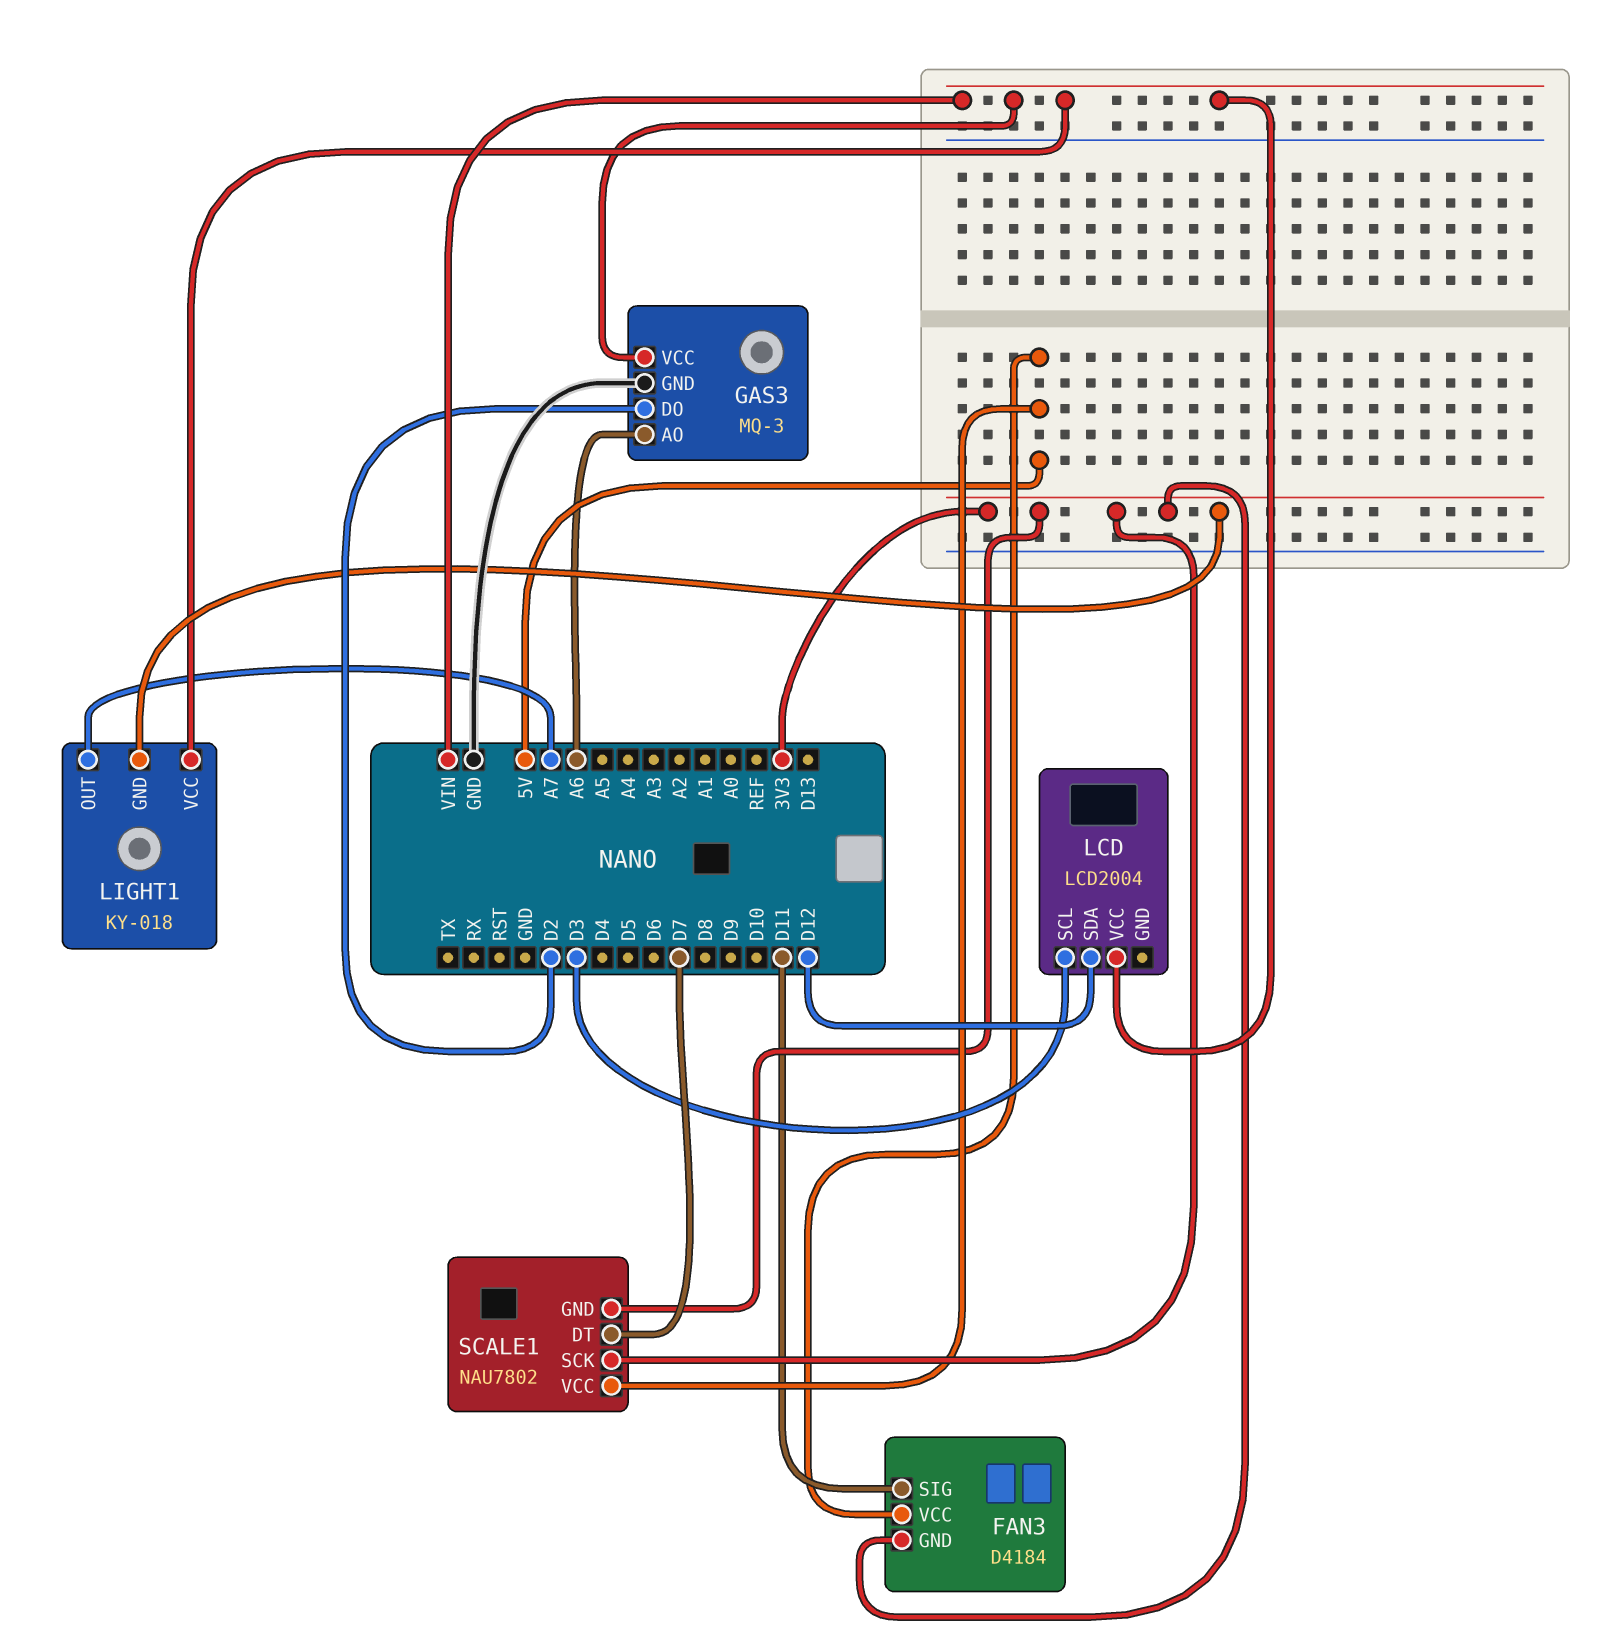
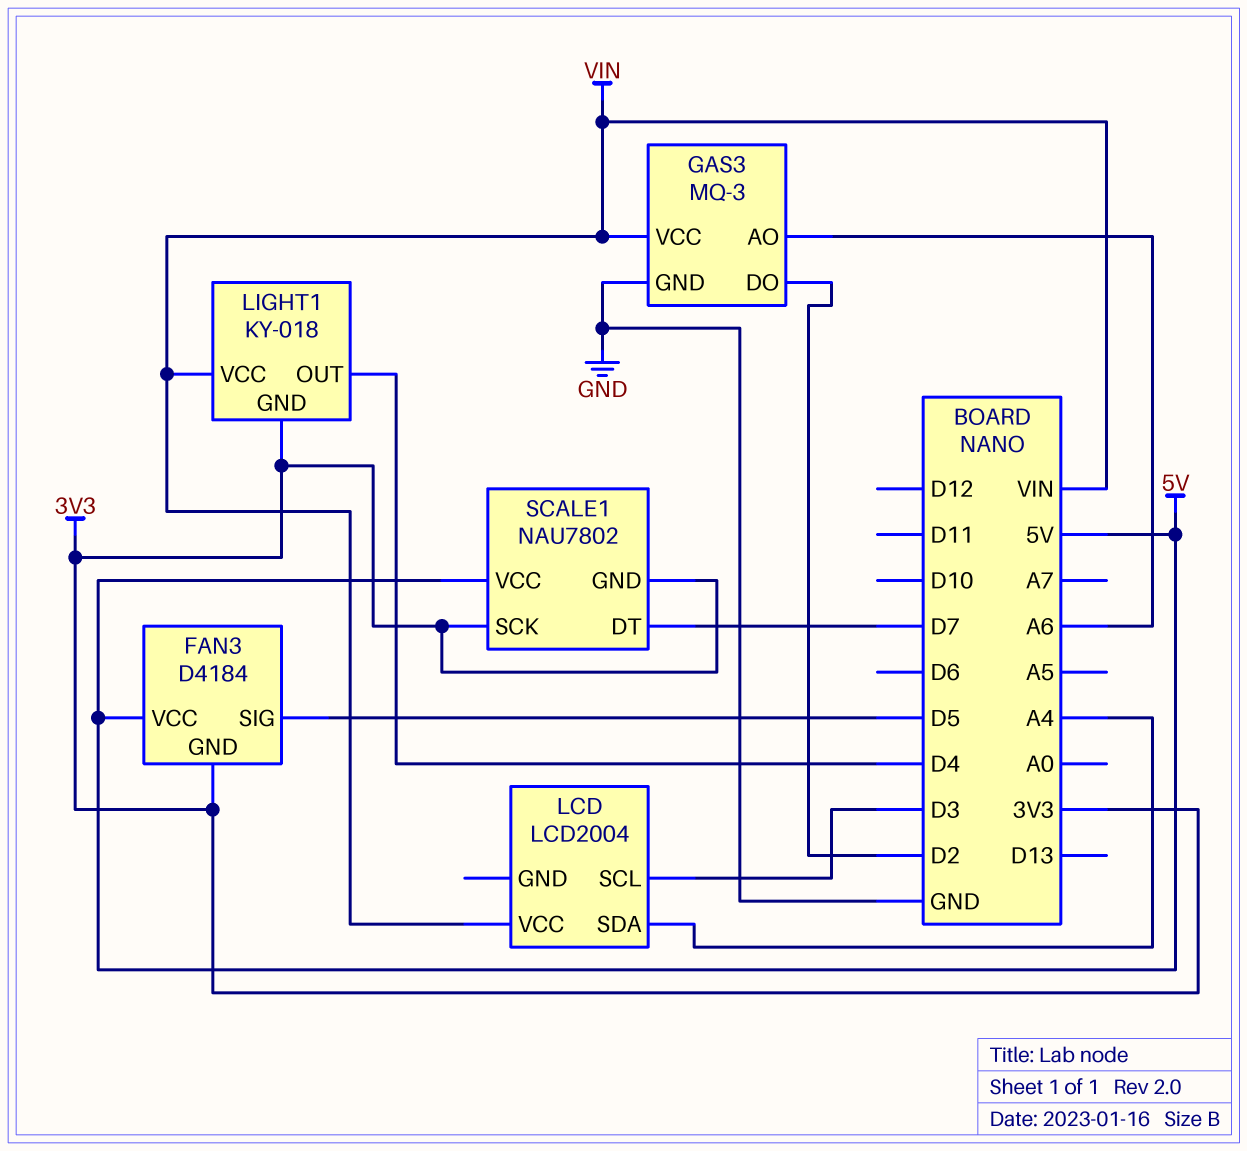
FAN3 pin SIG: D11 -> D5
LCD pin SDA: D12 -> A4
LIGHT1 pin OUT: A7 -> D4

